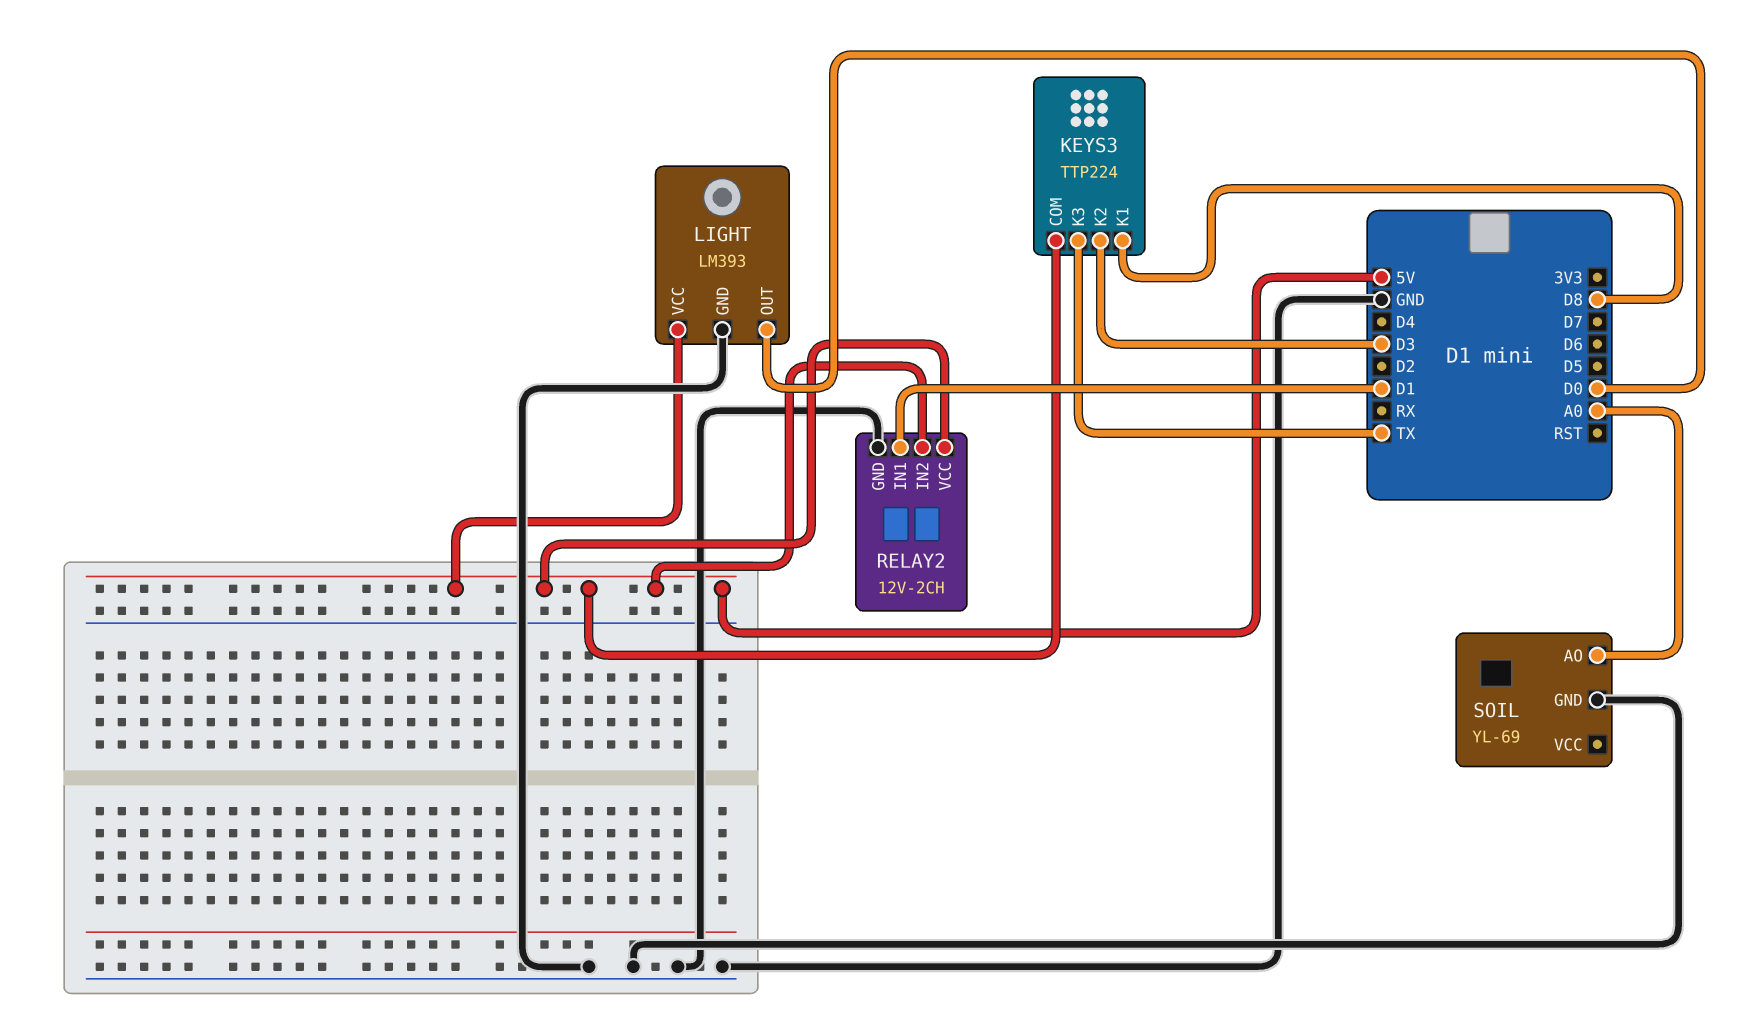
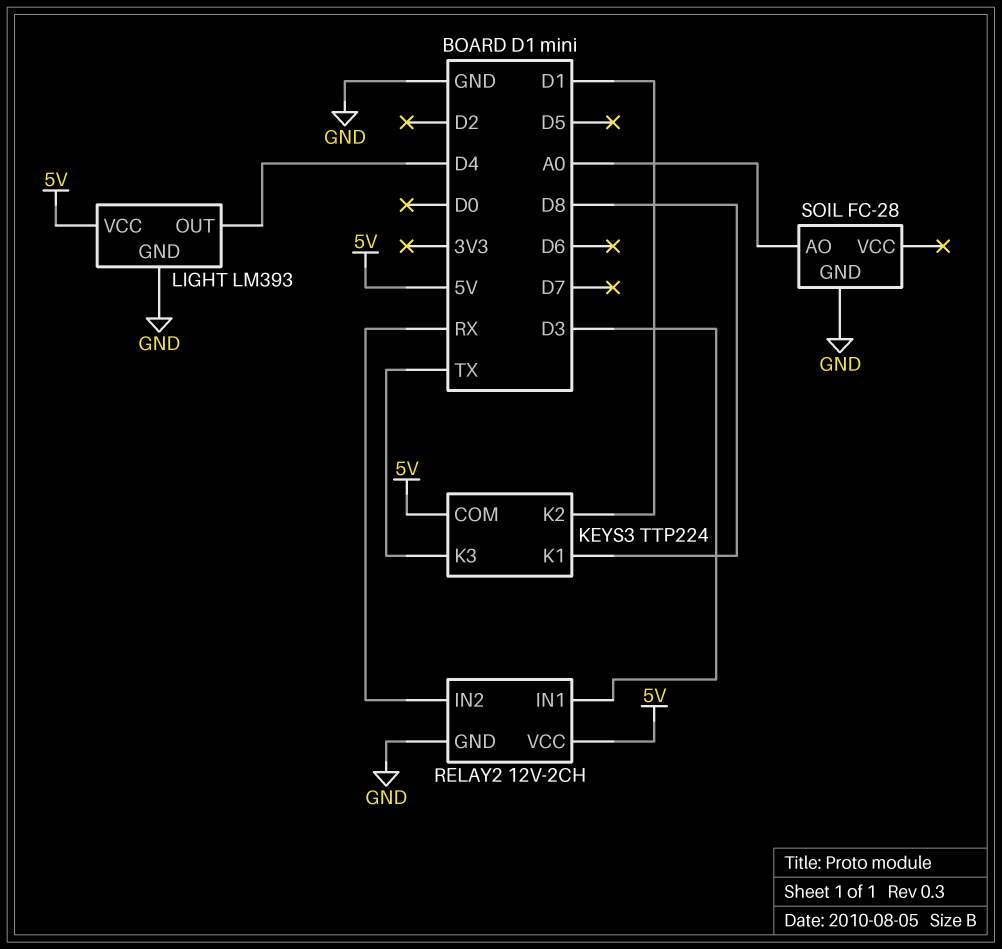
KEYS3 pin K2: D3 -> D1
LIGHT pin OUT: D0 -> D4
RELAY2 pin IN1: D1 -> D3
RELAY2 pin IN2: 5V -> RX
SOIL: YL-69 -> FC-28

